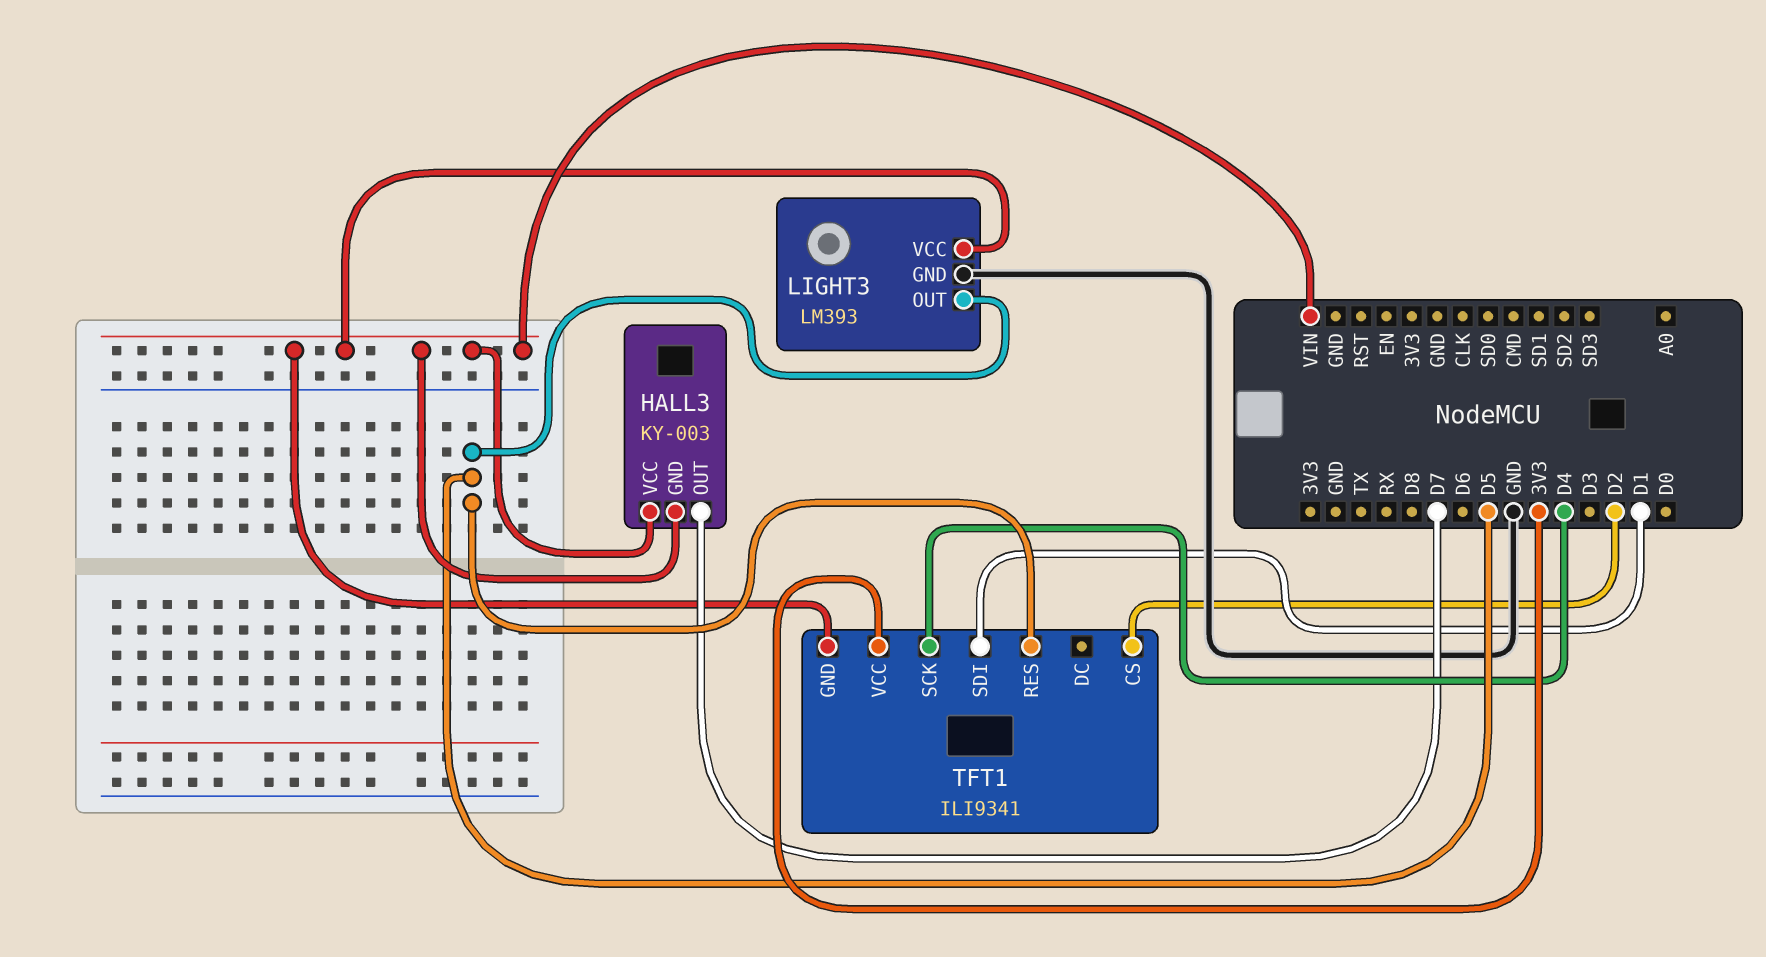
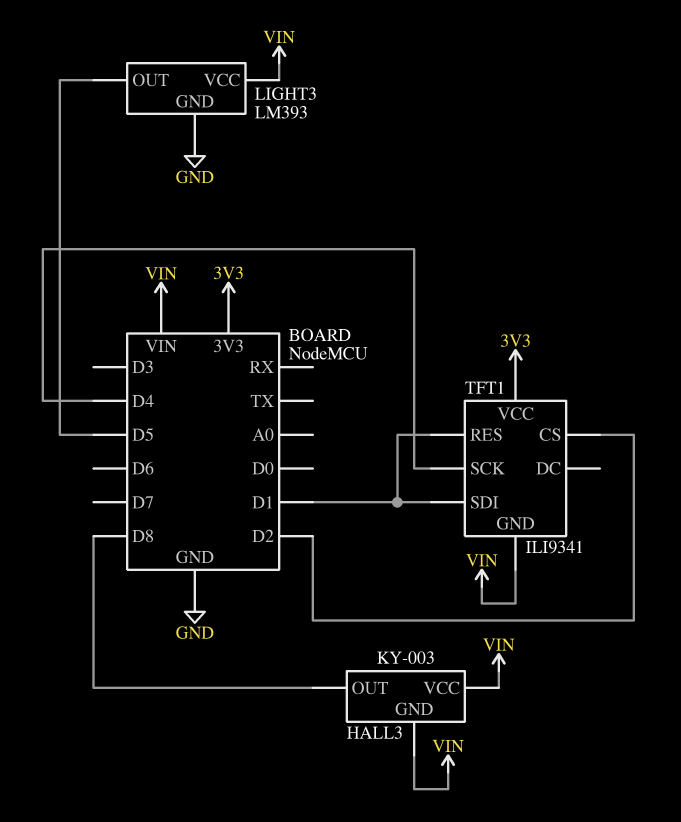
HALL3 pin OUT: D7 -> D8
TFT1 pin RES: D5 -> D1

